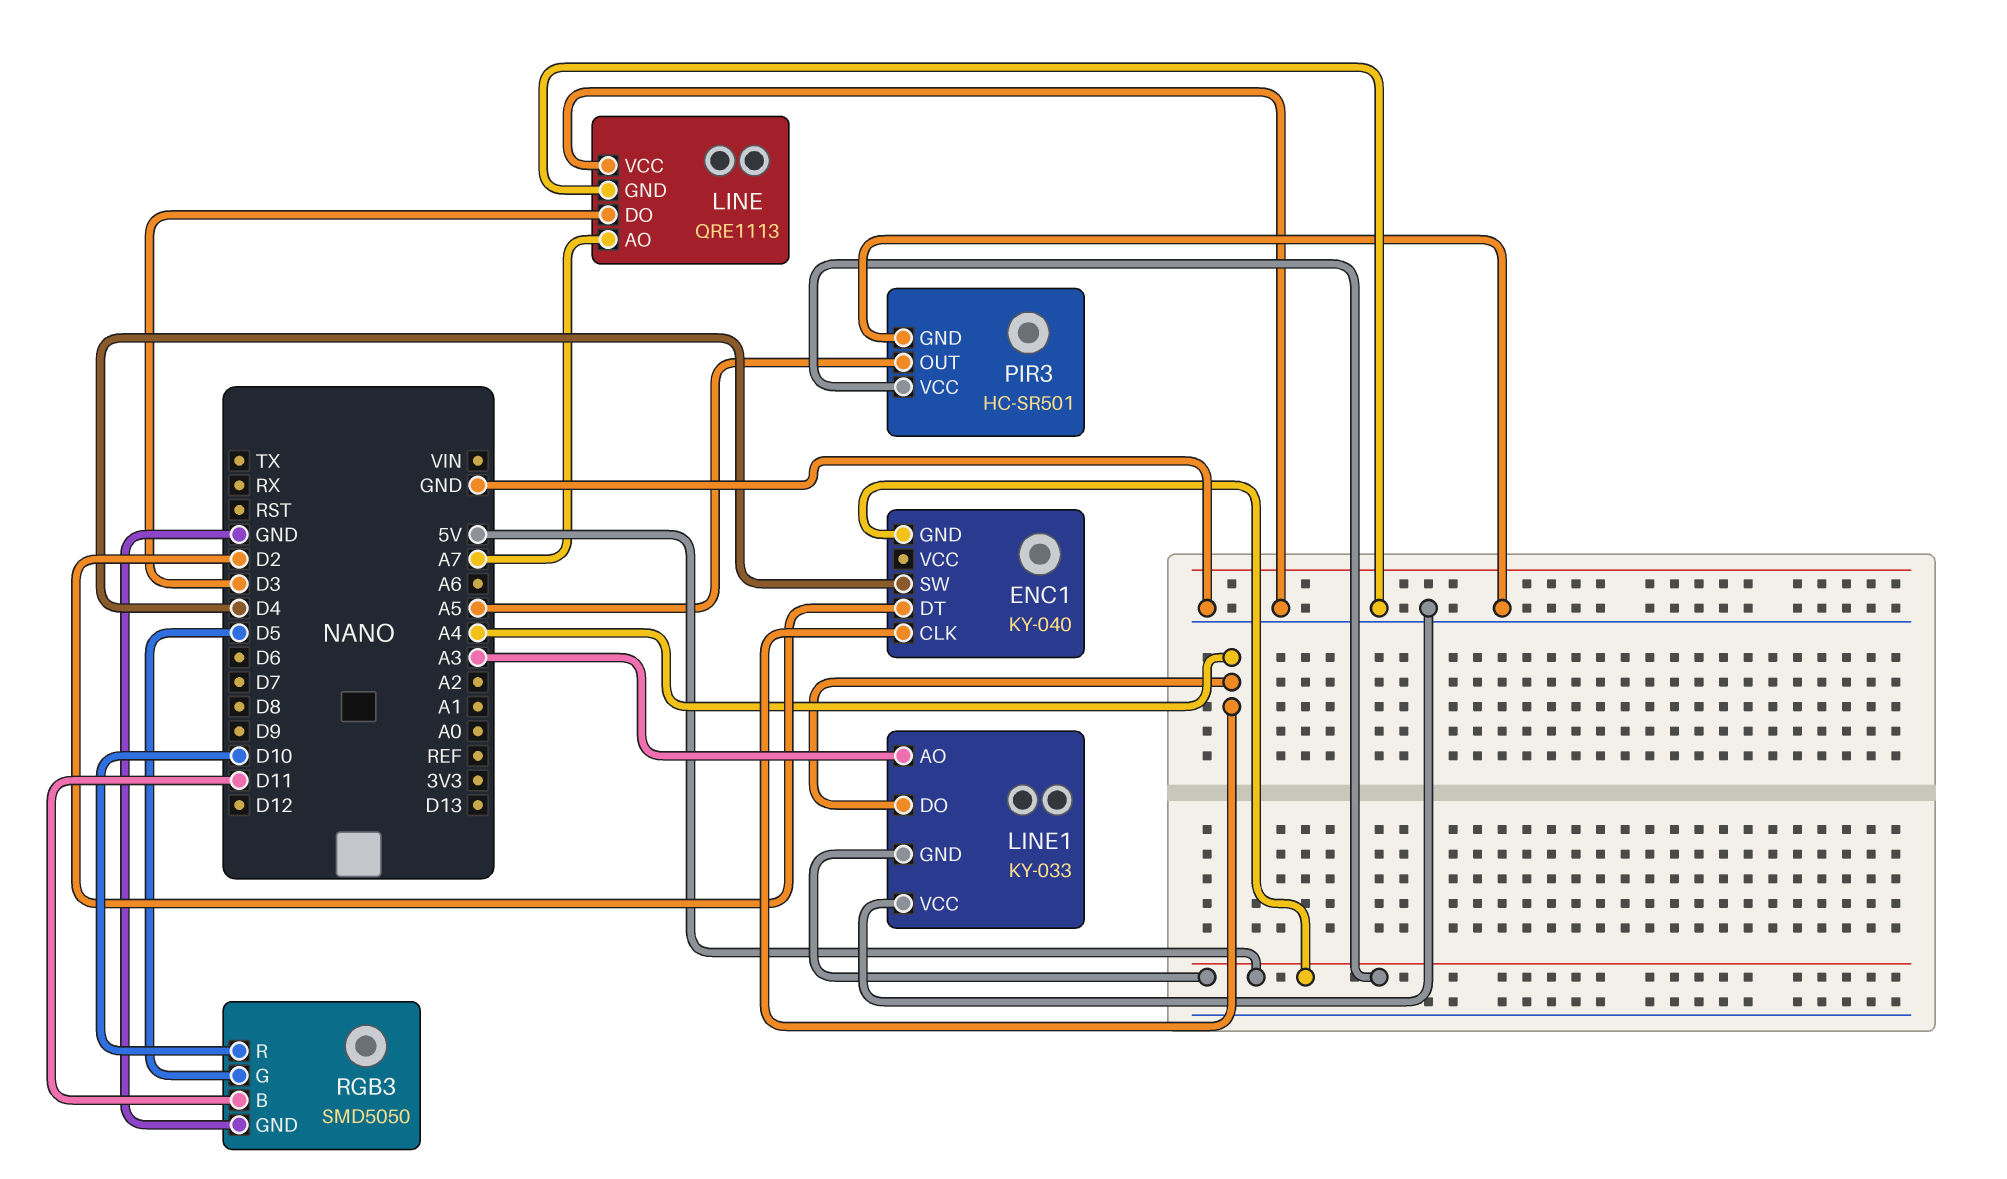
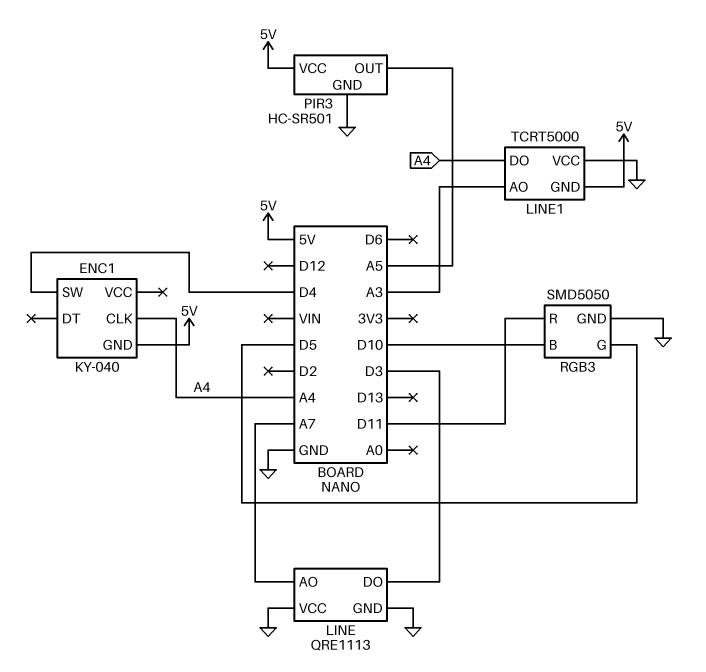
ENC1 pin DT: D2 -> none
LINE1: KY-033 -> TCRT5000
RGB3 pin B: D11 -> D10
RGB3 pin R: D10 -> D11

